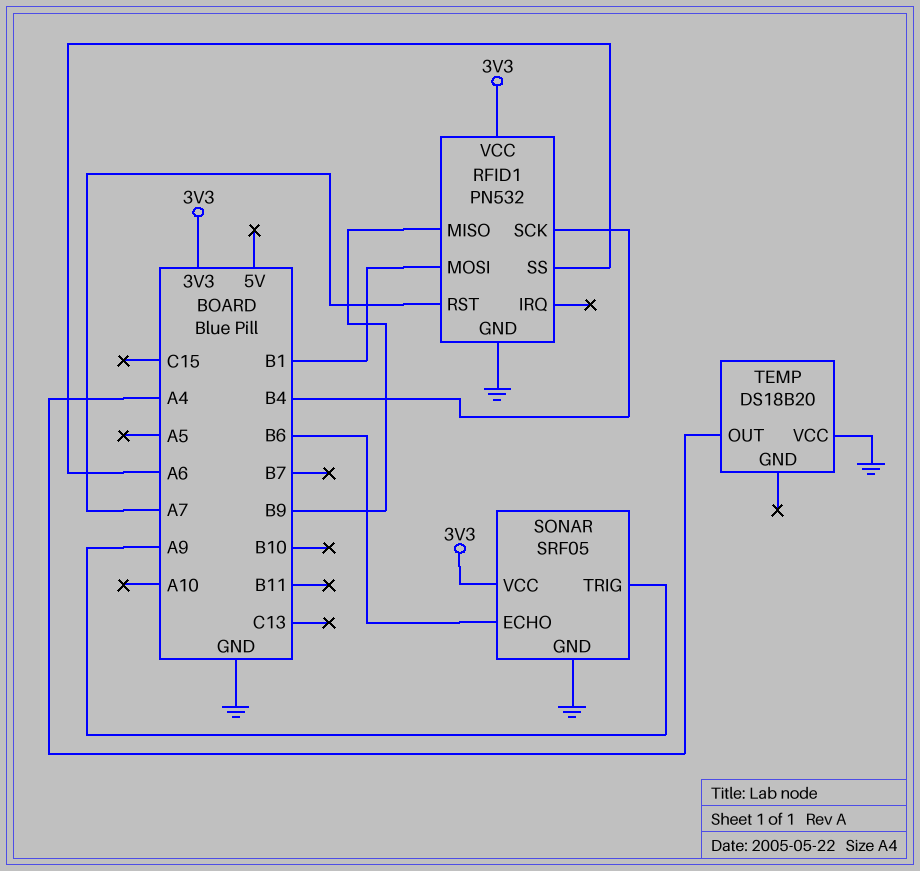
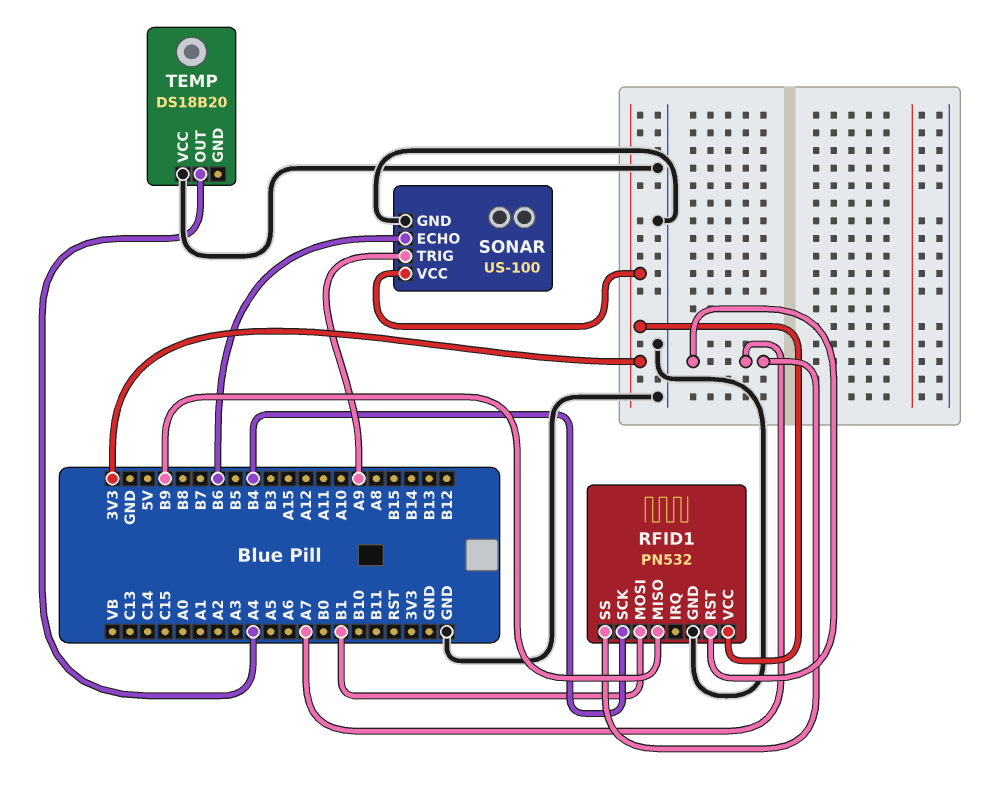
RFID1 pin SS: A6 -> A7
SONAR: SRF05 -> US-100

